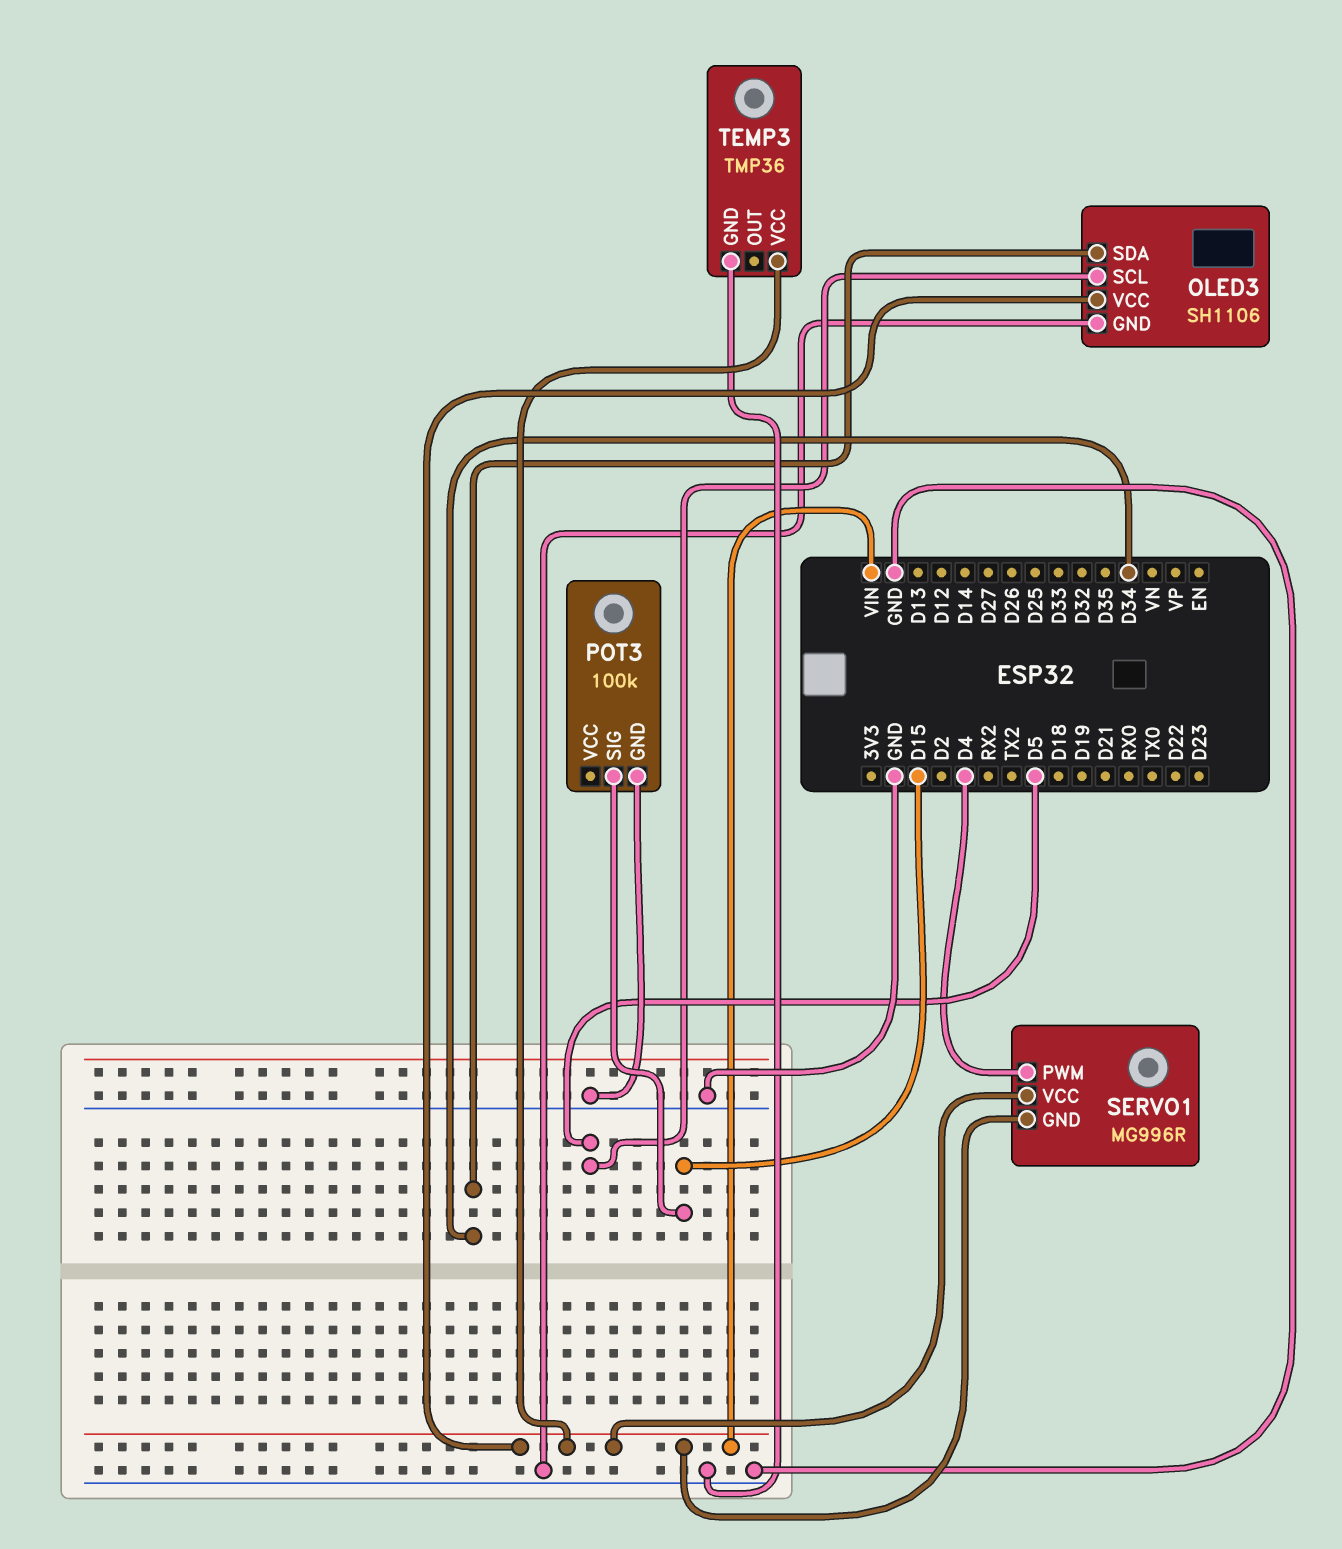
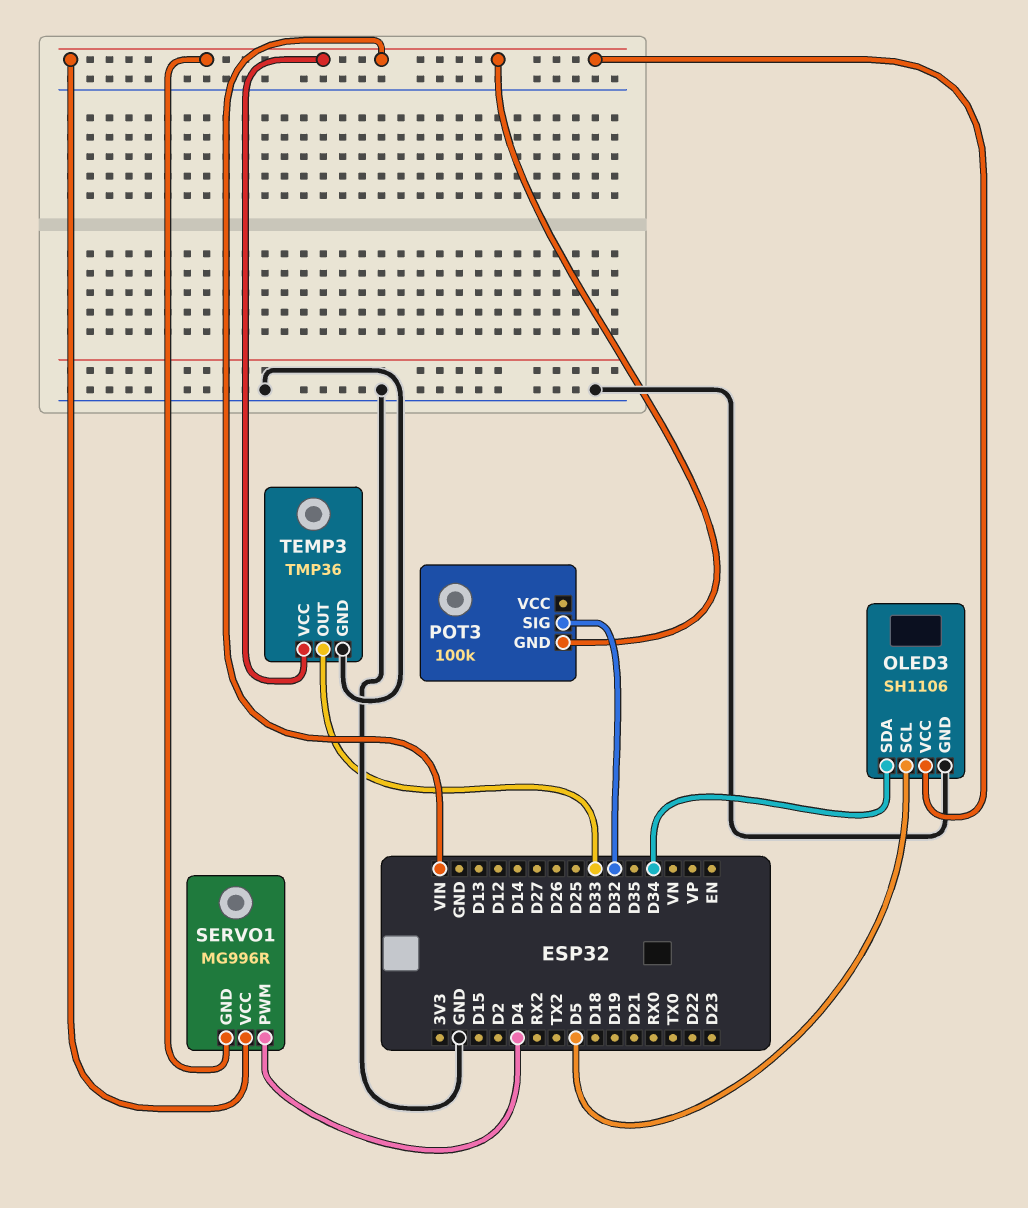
POT3 pin GND: GND -> VIN
POT3 pin SIG: D15 -> D32
TEMP3 pin OUT: none -> D33

